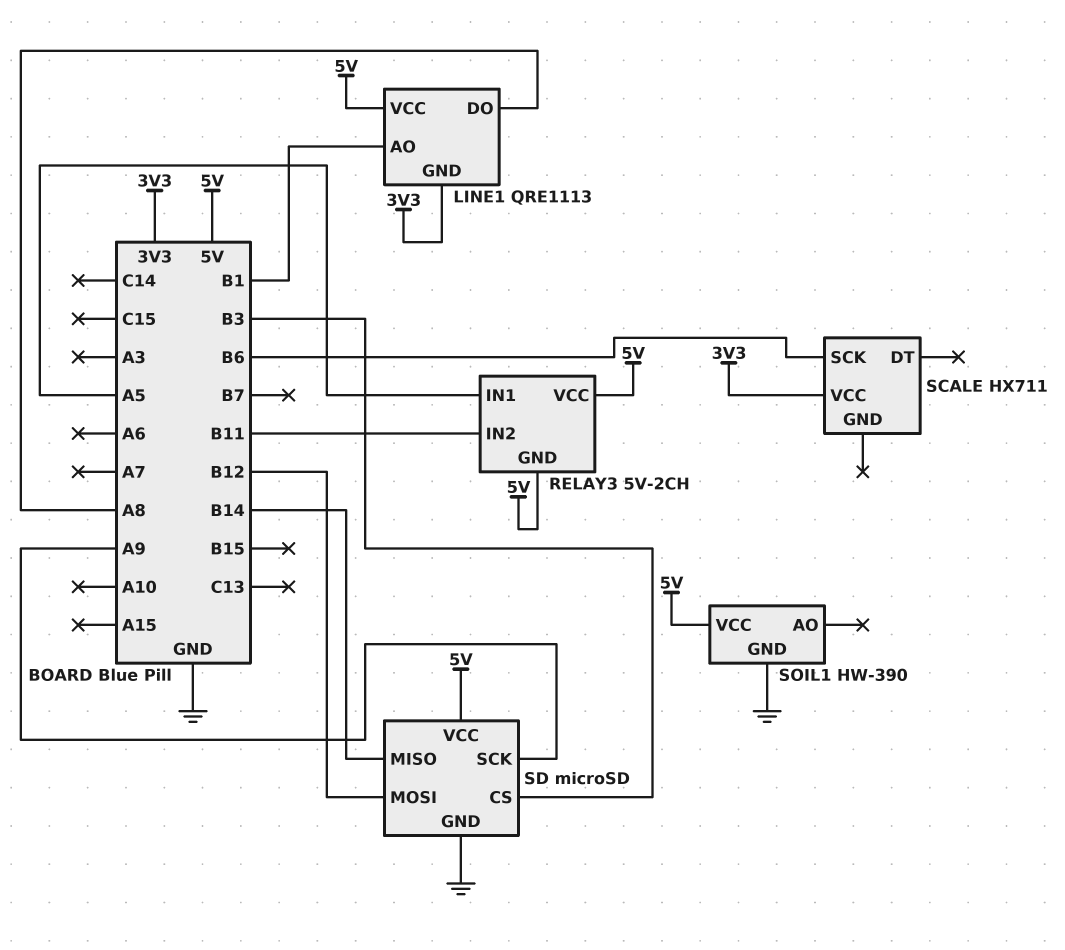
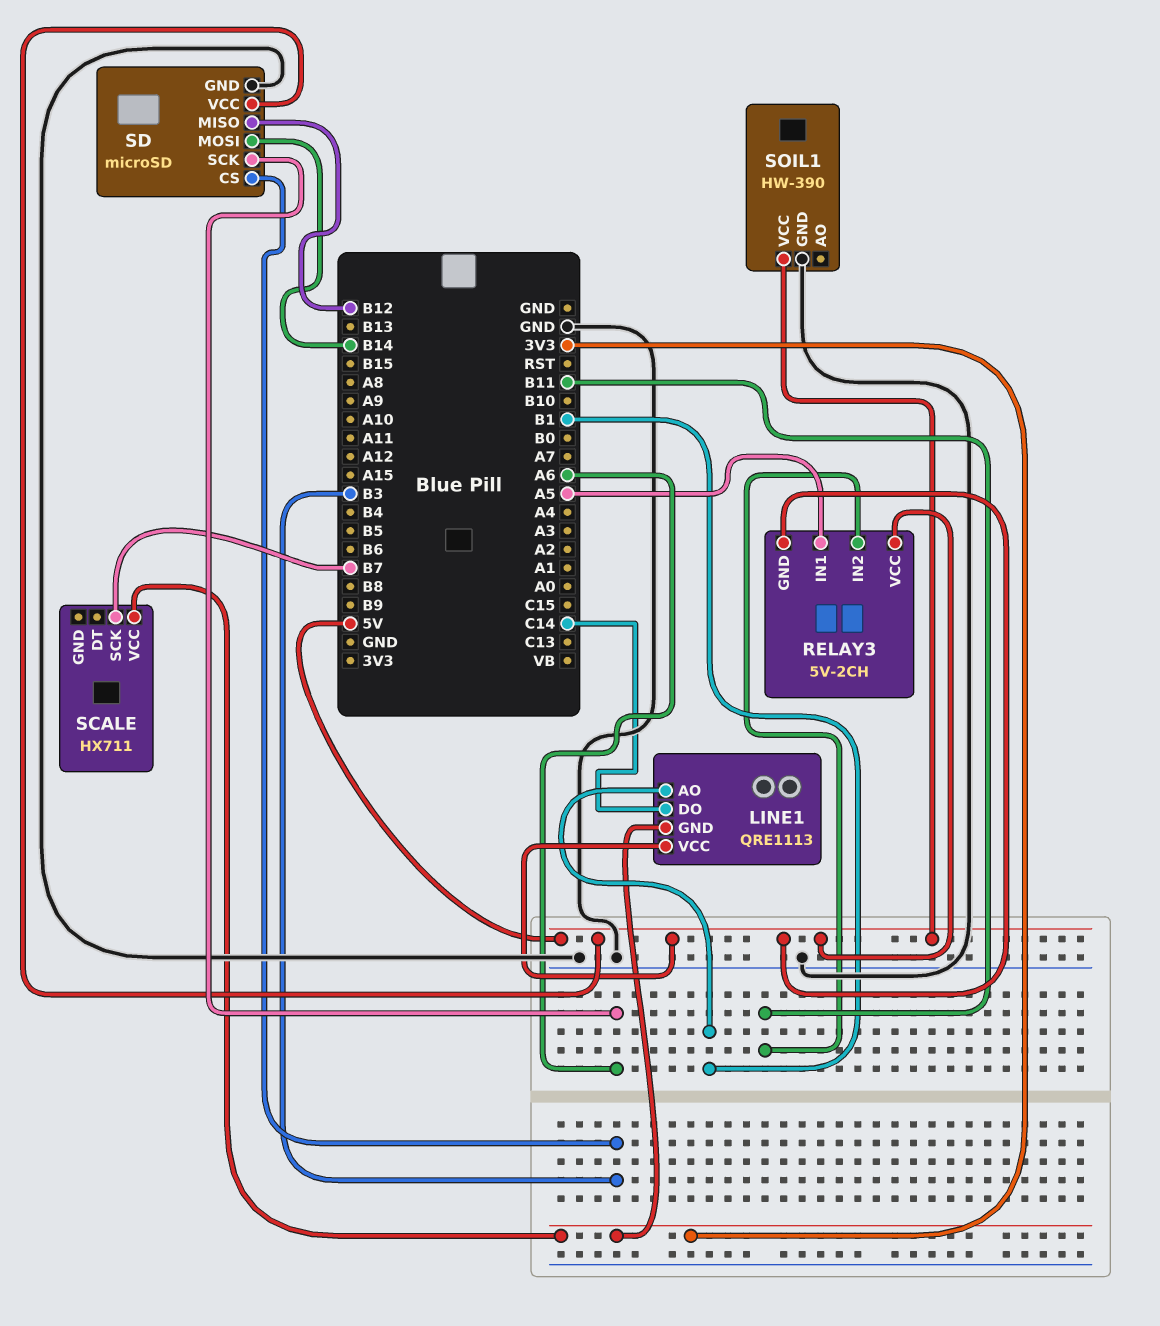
LINE1 pin DO: A8 -> C14
SCALE pin SCK: B6 -> B7
SD pin MISO: B14 -> B12
SD pin MOSI: B12 -> B14
SD pin SCK: A9 -> A6

